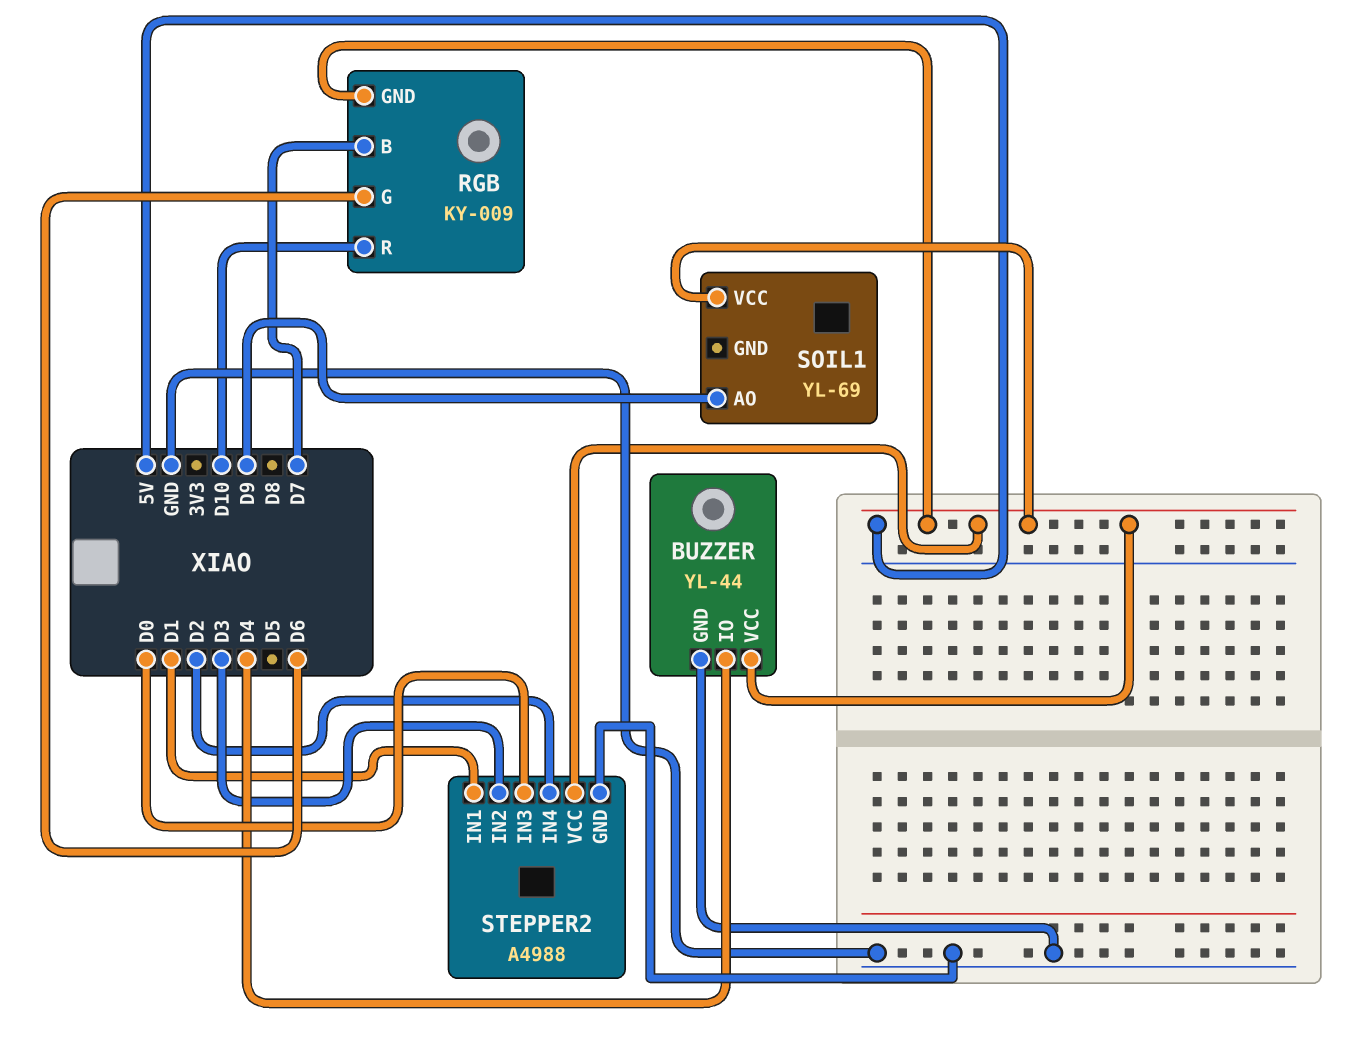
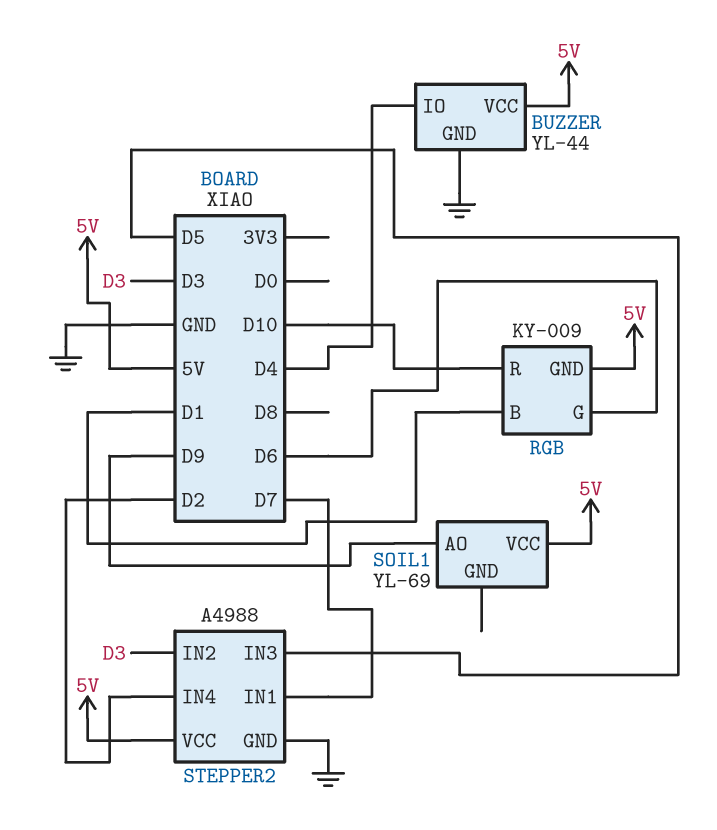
RGB pin B: D7 -> D1
STEPPER2 pin IN1: D1 -> D7
STEPPER2 pin IN3: D0 -> D5

